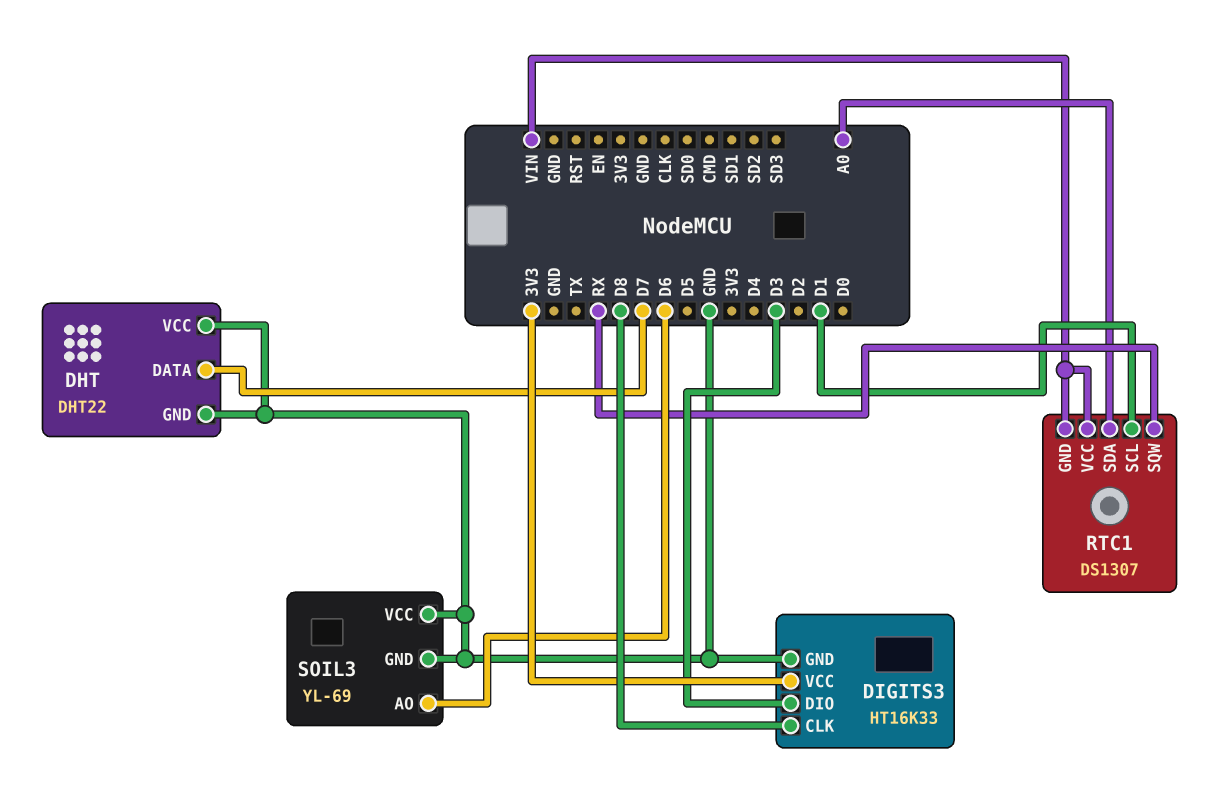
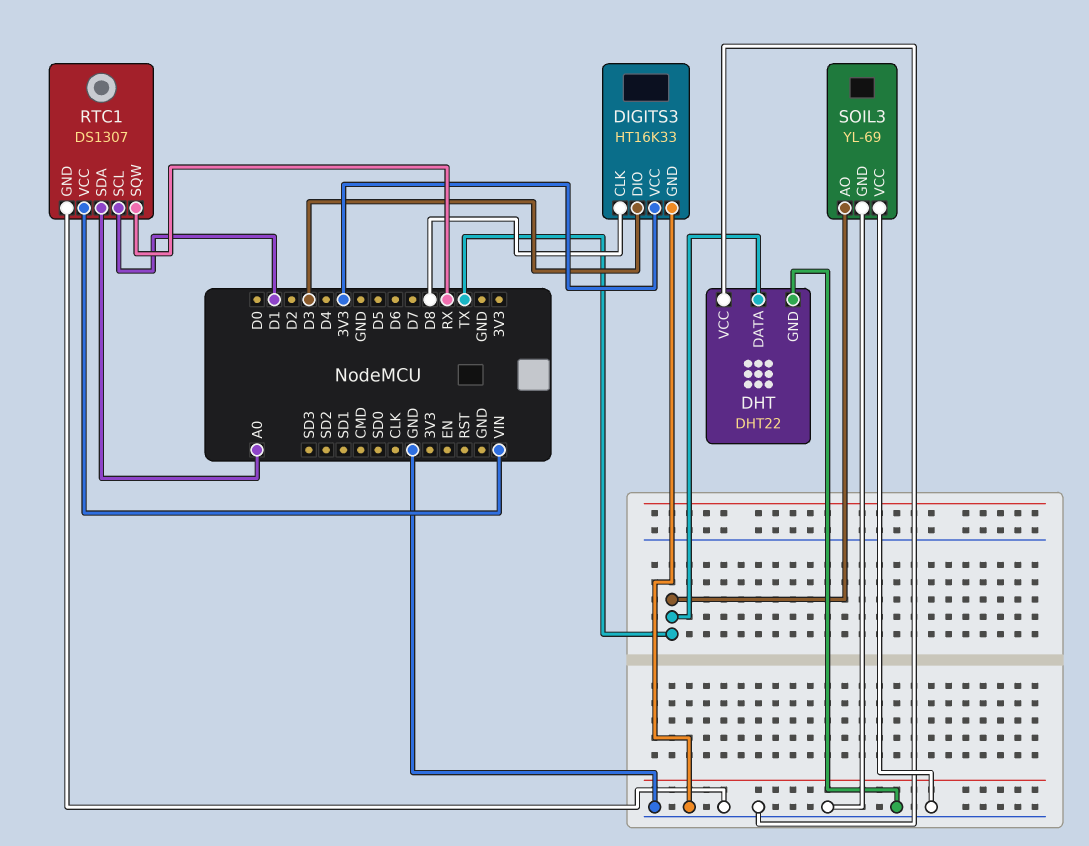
DHT pin DATA: D7 -> TX
RTC1 pin GND: VIN -> GND
SOIL3 pin AO: D6 -> TX

